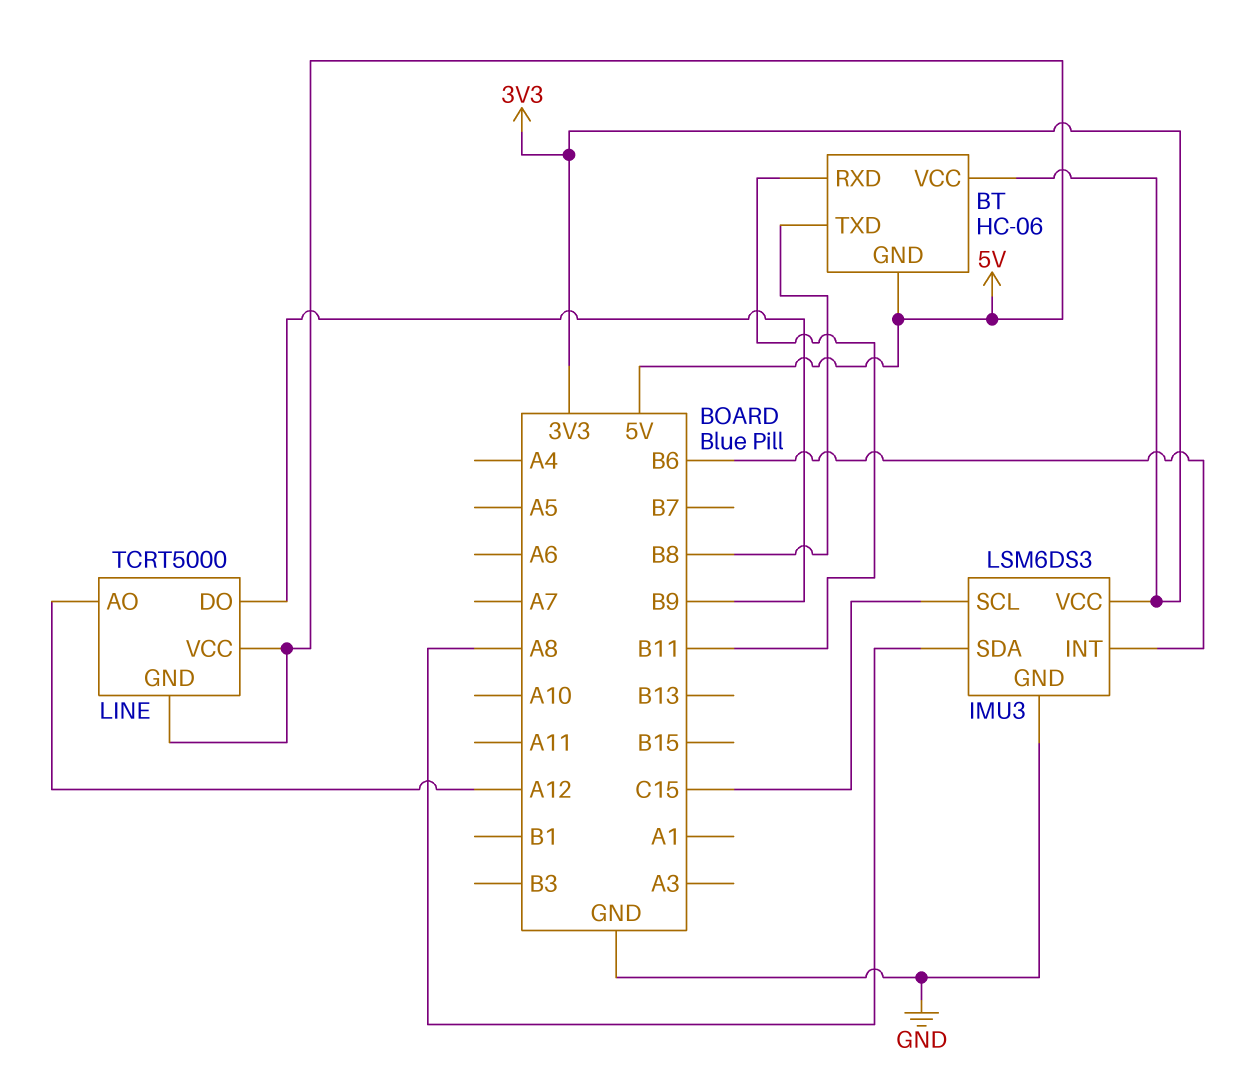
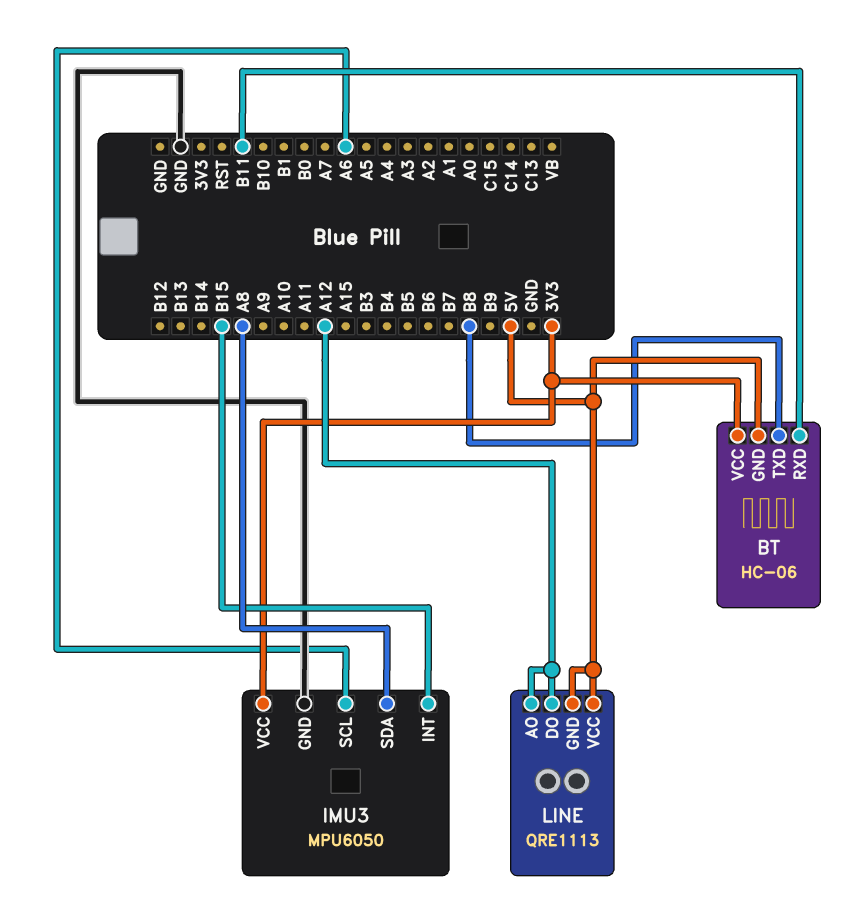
IMU3: LSM6DS3 -> MPU6050
IMU3 pin INT: B6 -> B15
IMU3 pin SCL: C15 -> A6
LINE: TCRT5000 -> QRE1113
LINE pin DO: B9 -> A12

